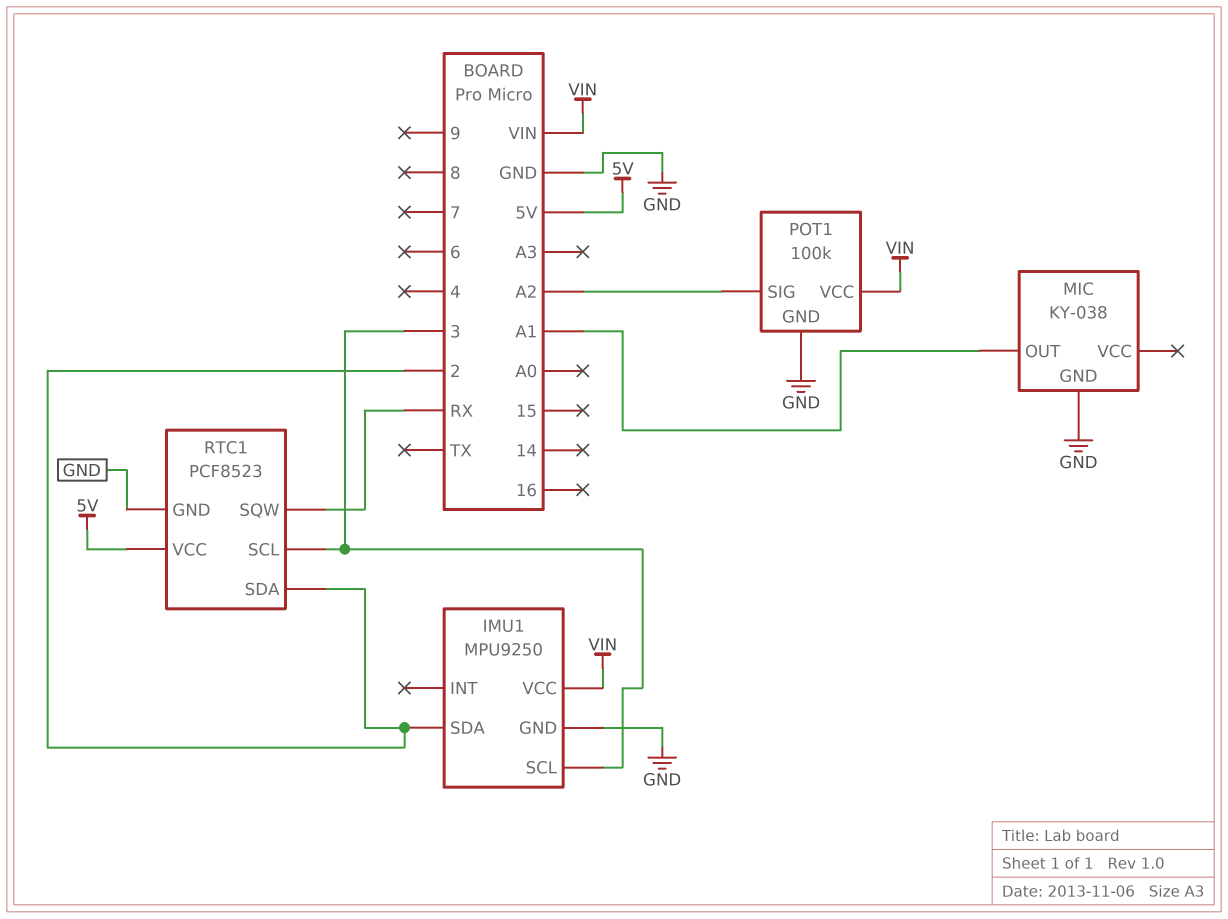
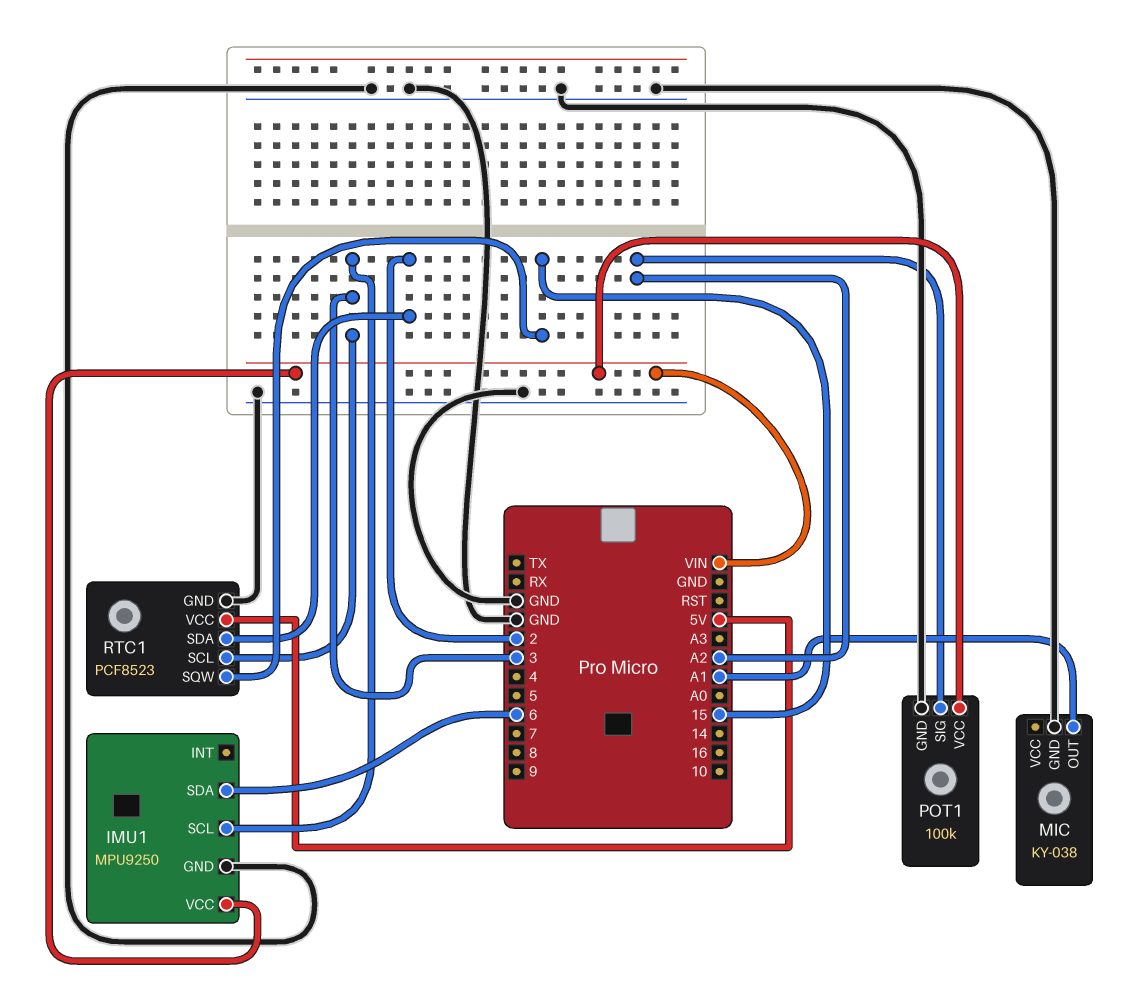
IMU1 pin SDA: 2 -> 6
RTC1 pin SQW: RX -> 15

